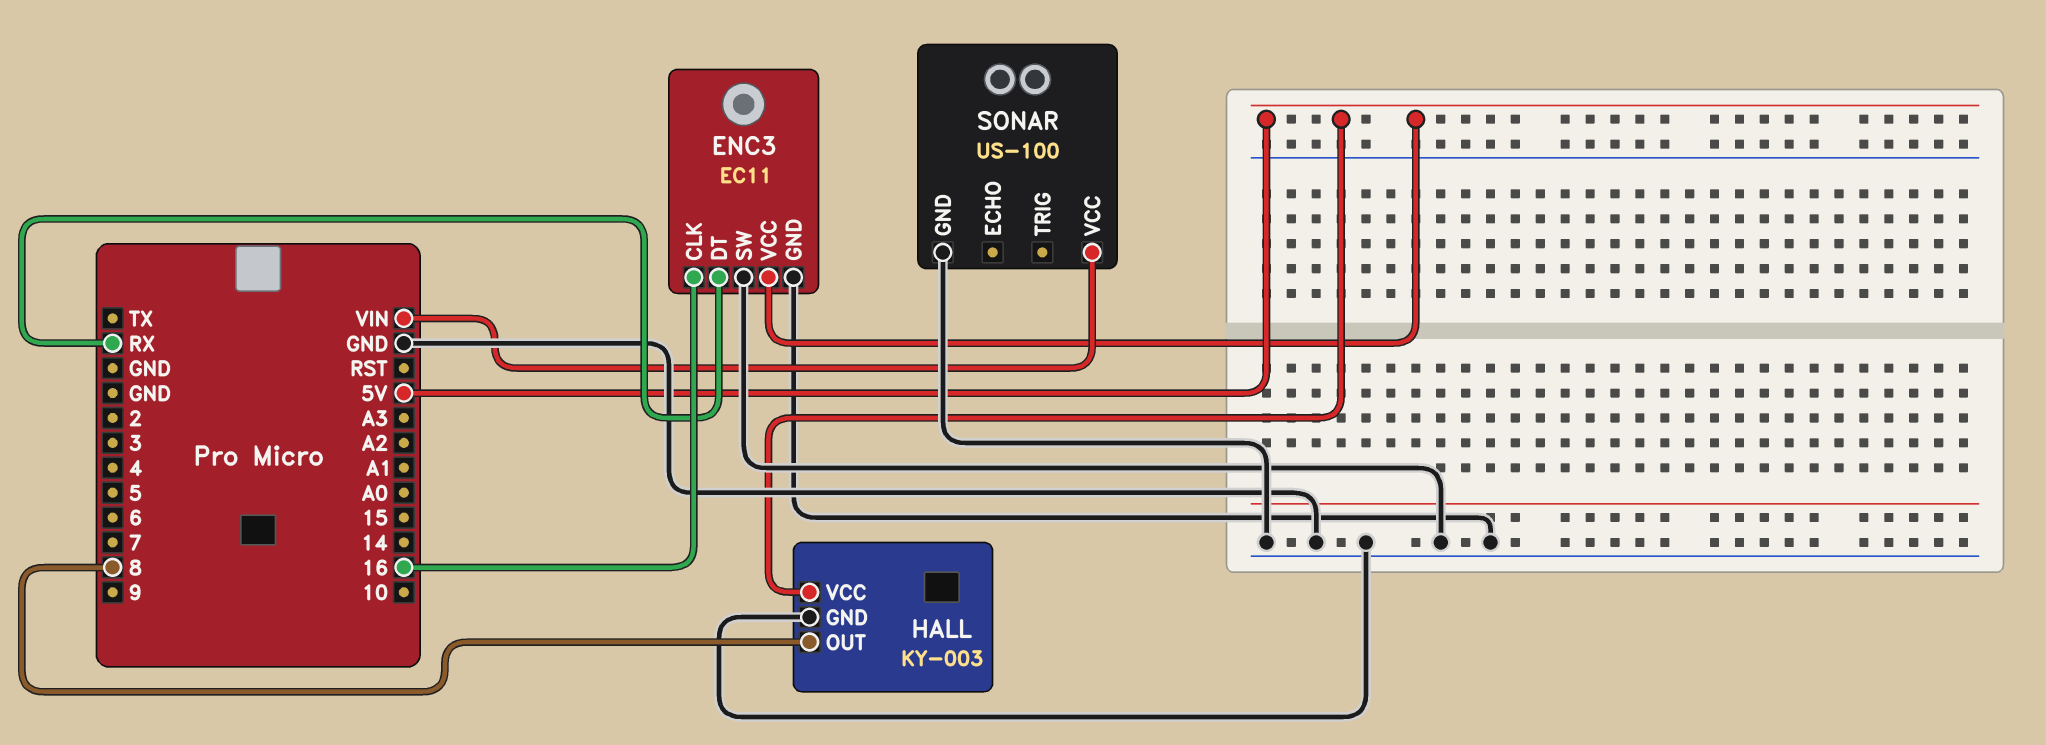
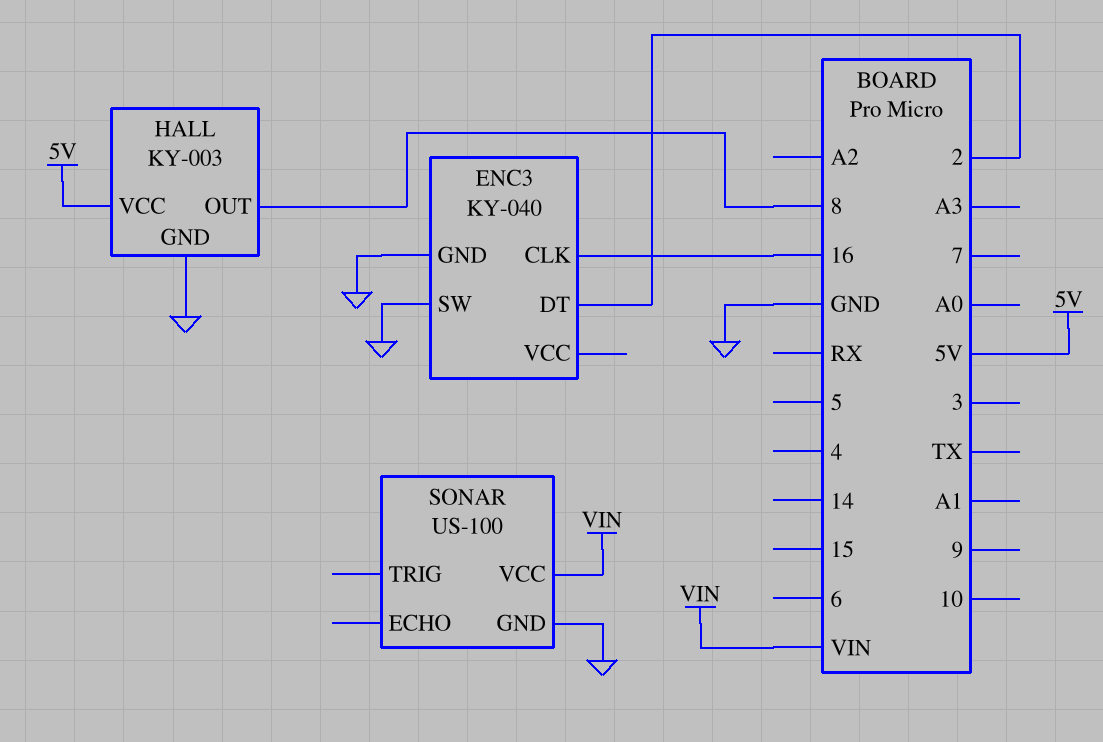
ENC3: EC11 -> KY-040
ENC3 pin DT: RX -> 2
ENC3 pin VCC: 5V -> none

